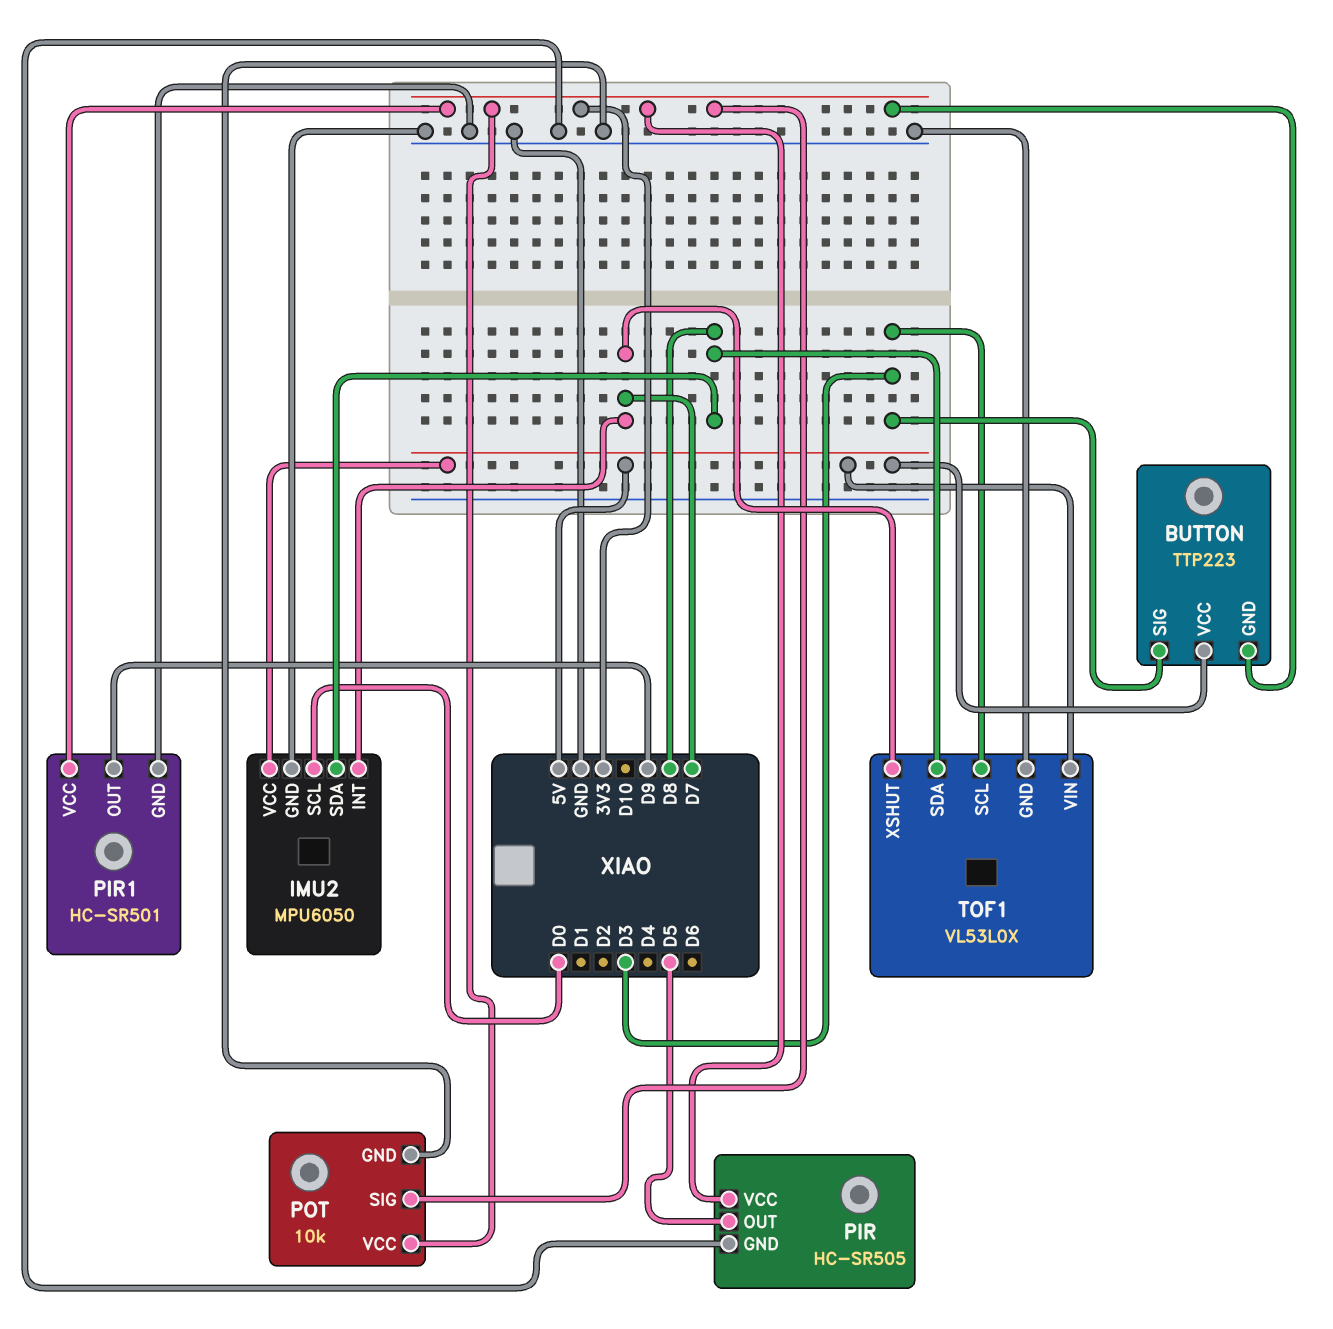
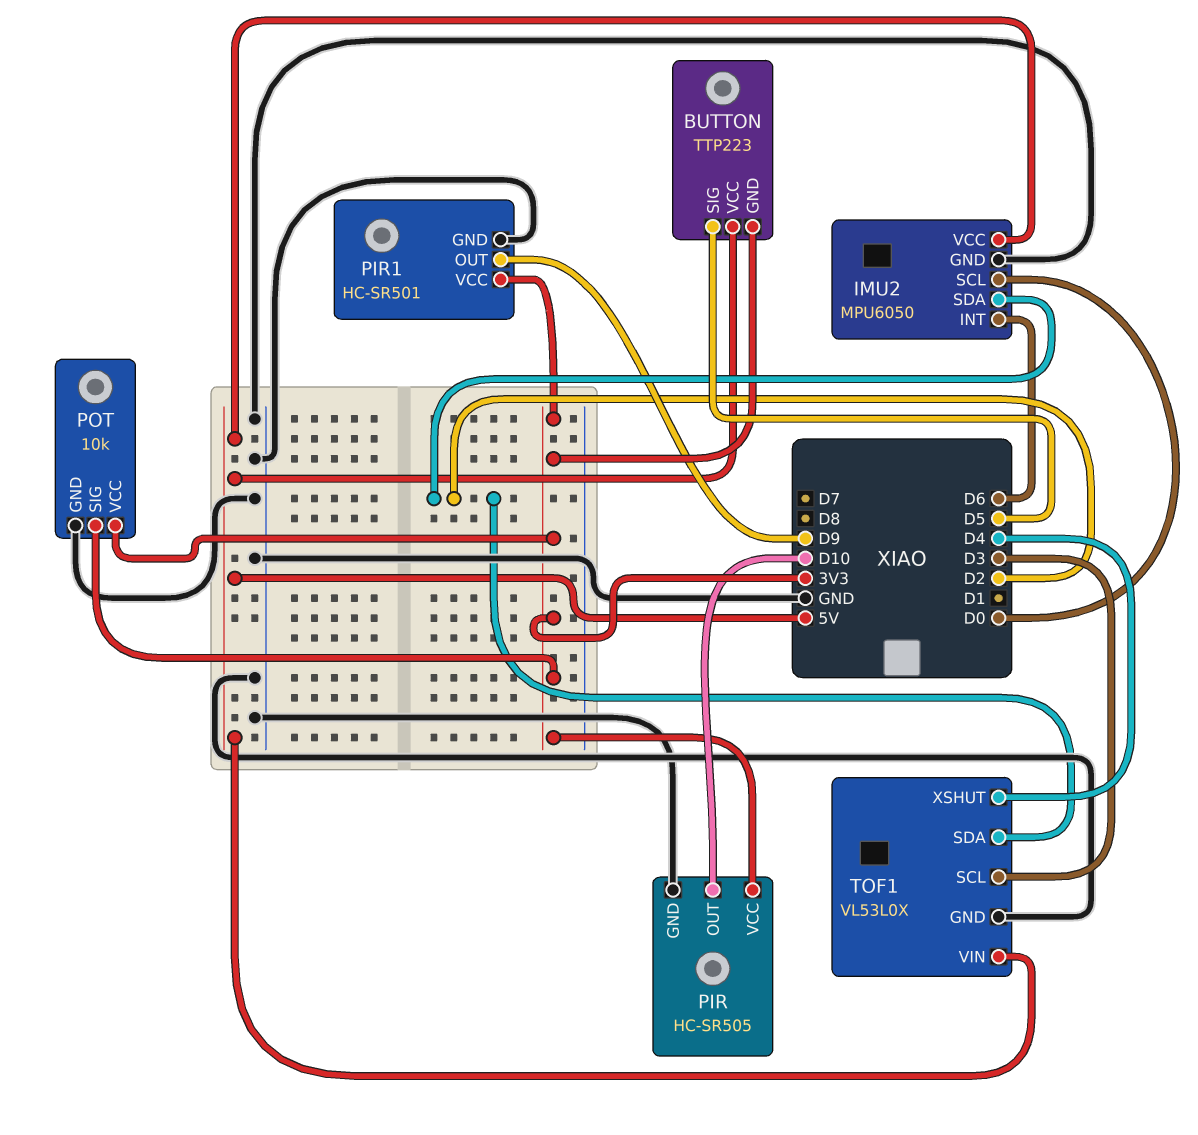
BUTTON pin SIG: D3 -> D5
IMU2 pin INT: D7 -> D6
IMU2 pin SDA: D8 -> D2
PIR pin OUT: D5 -> D10
TOF1 pin SDA: D8 -> D2
TOF1 pin XSHUT: D7 -> D4

